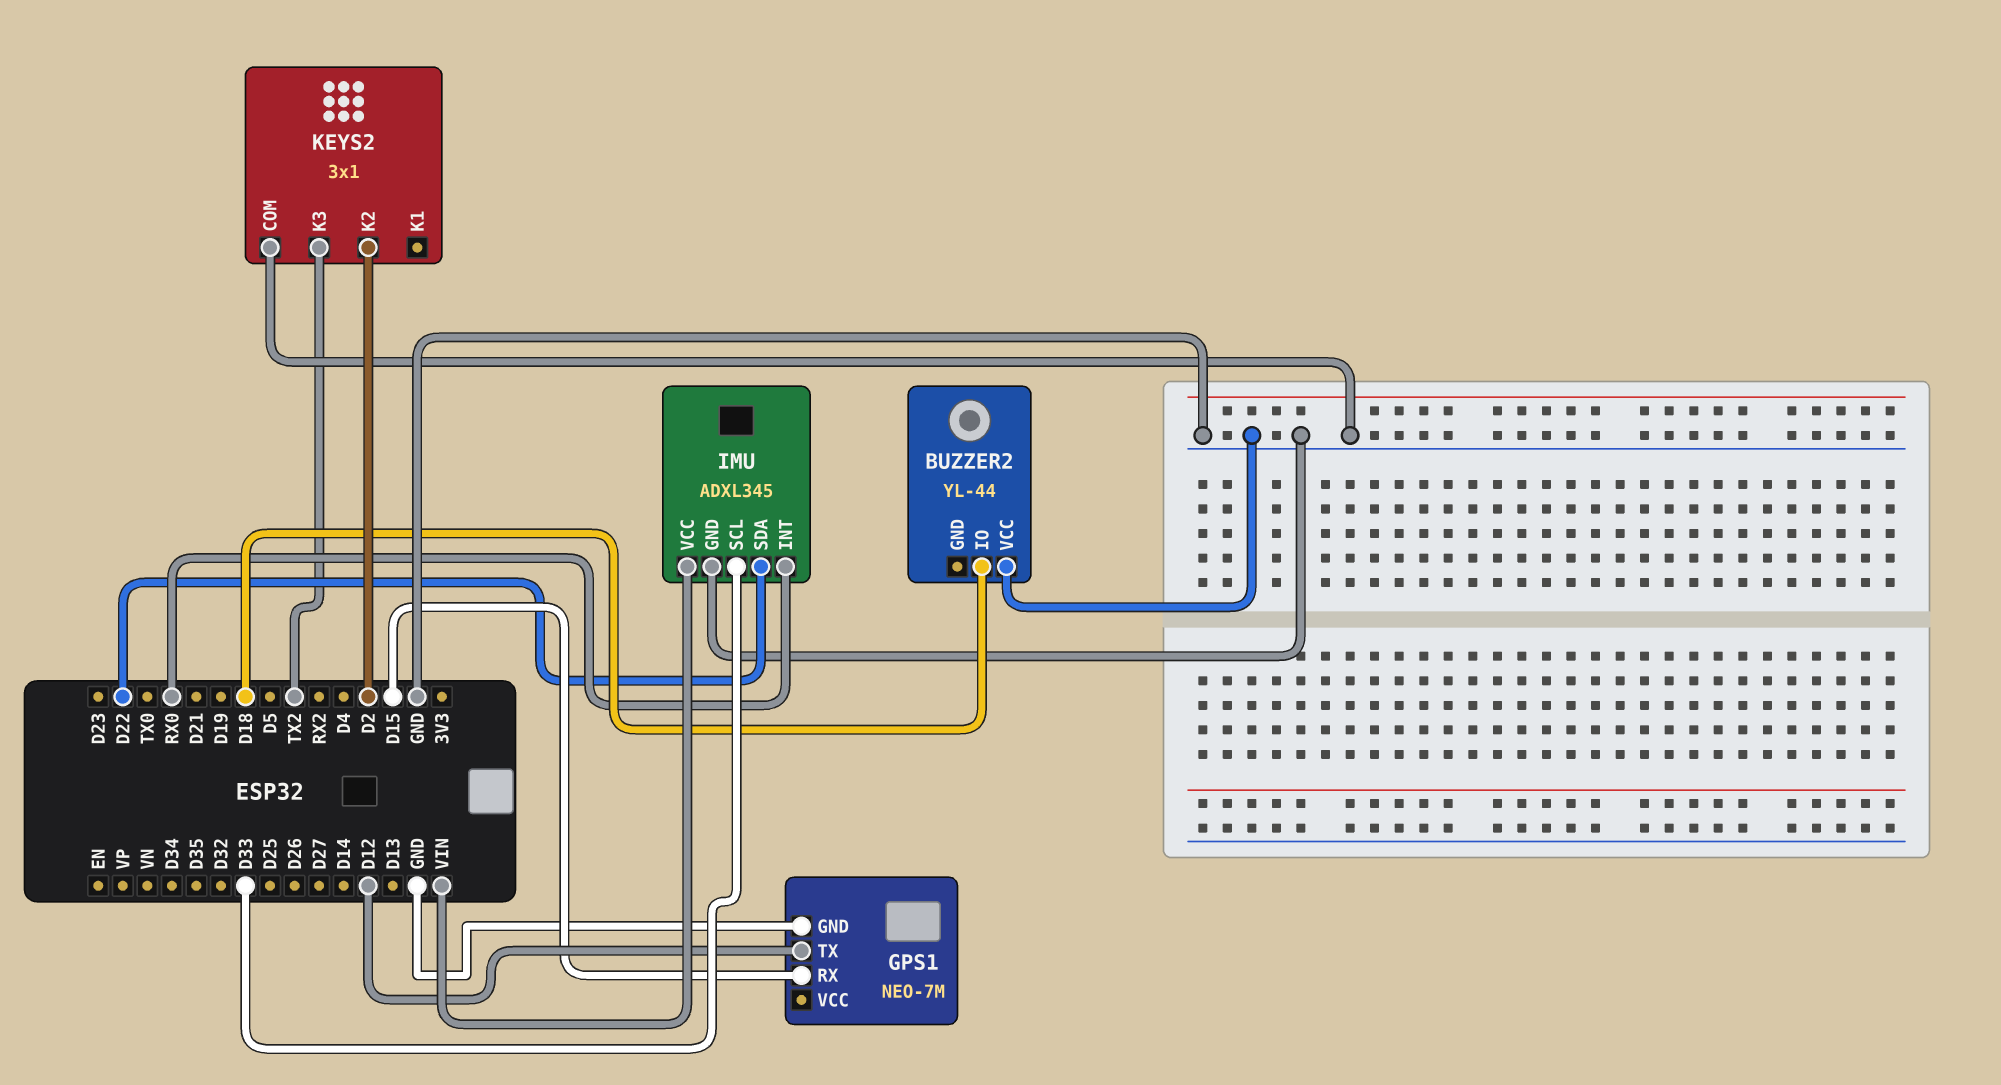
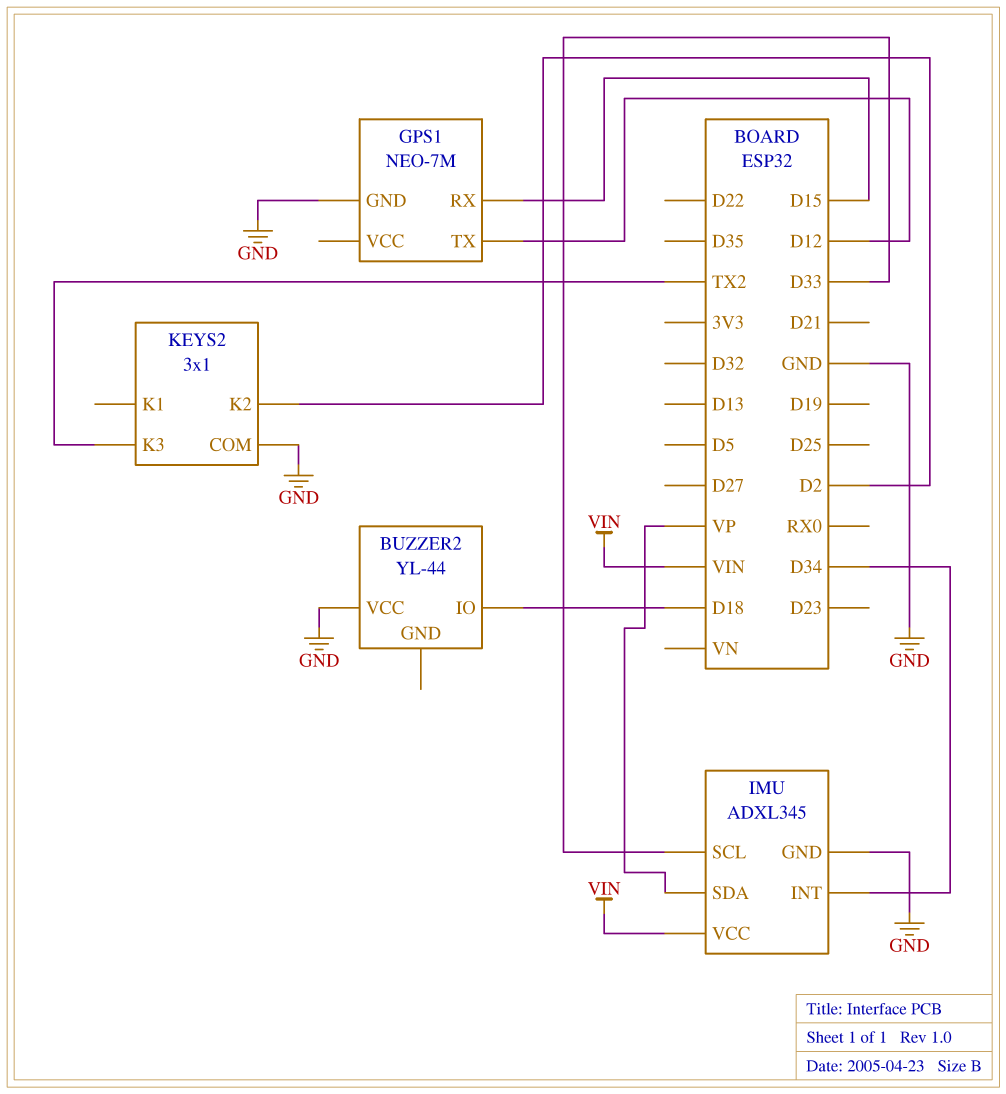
IMU pin INT: RX0 -> D34
IMU pin SDA: D22 -> VP

